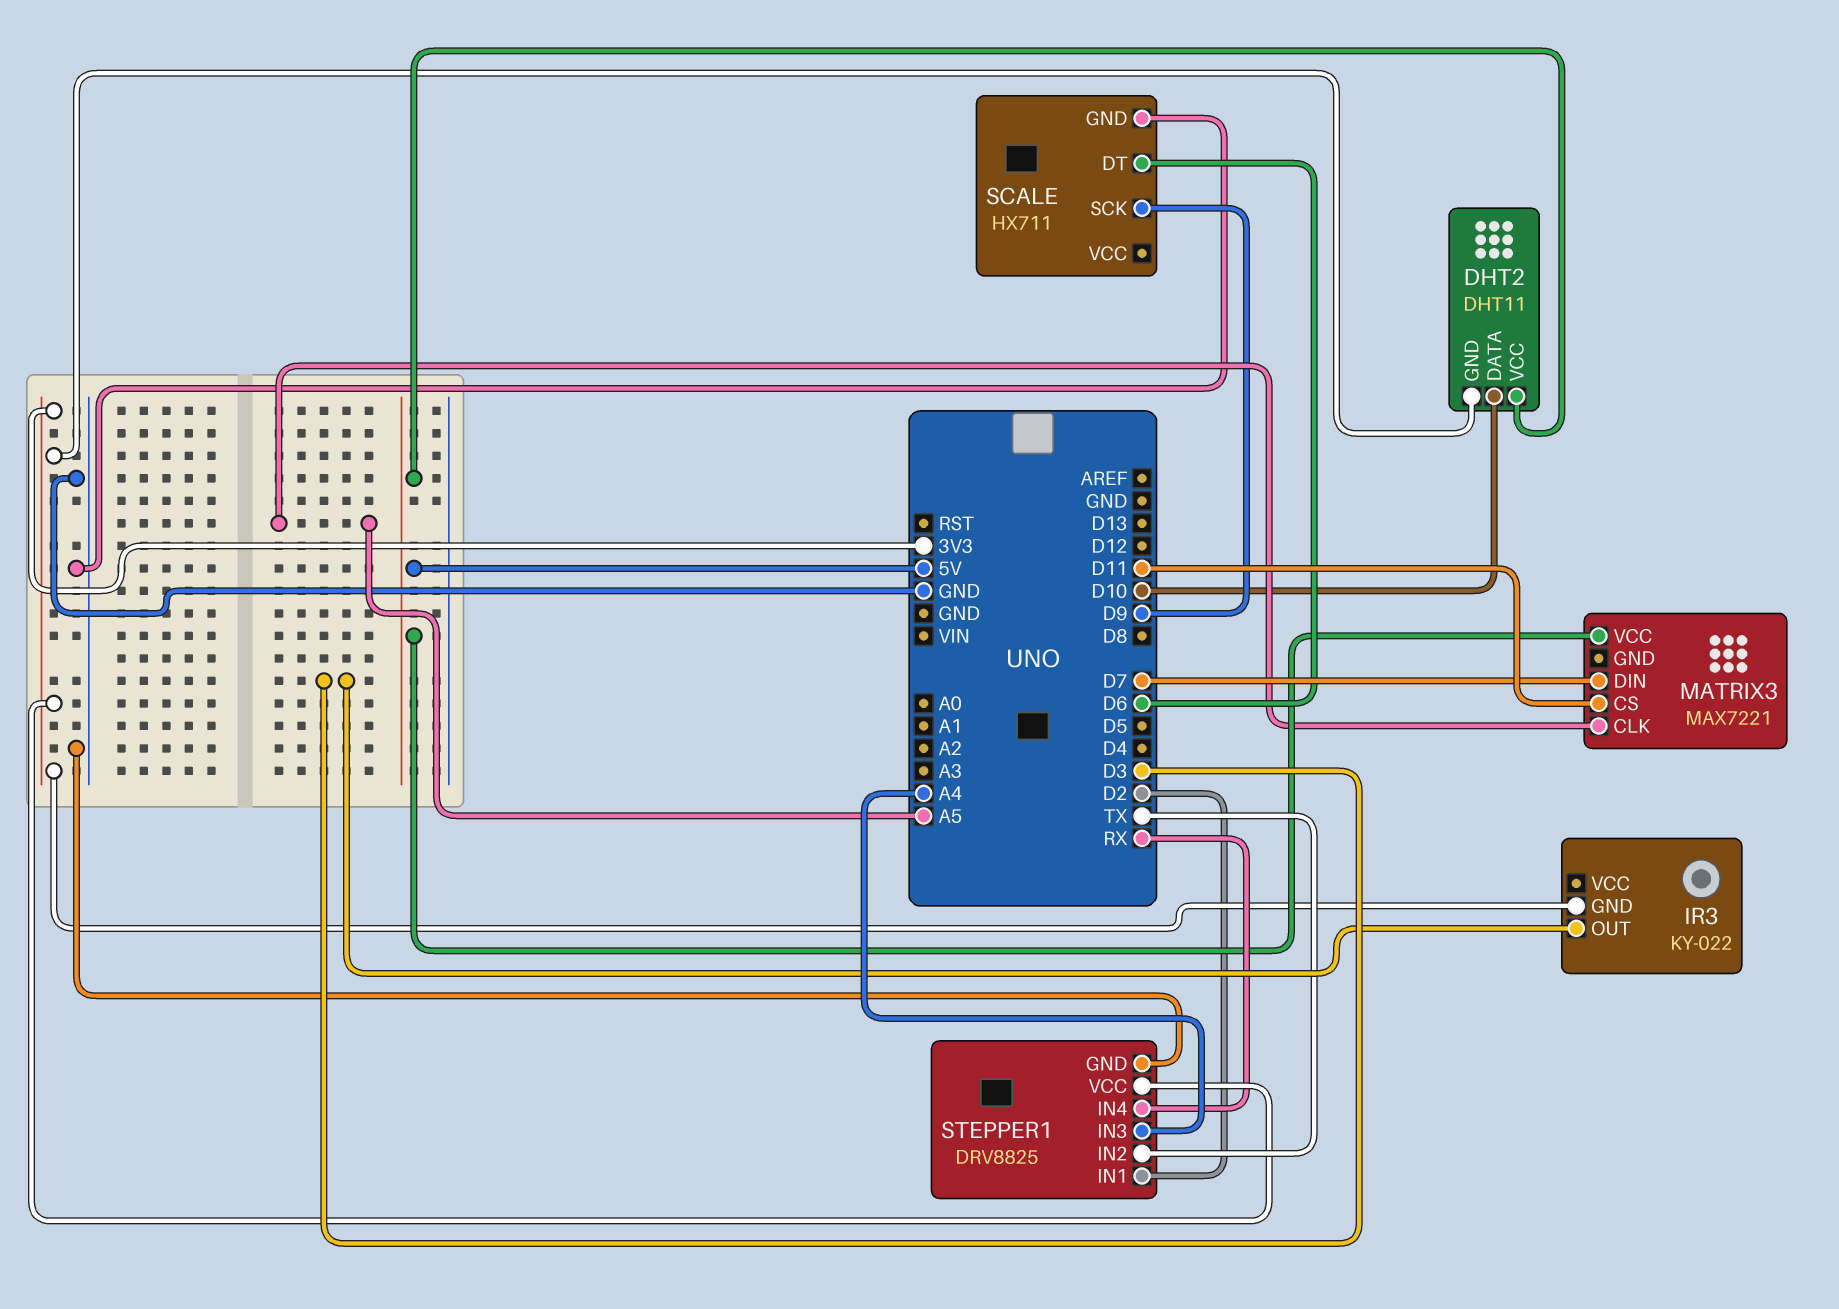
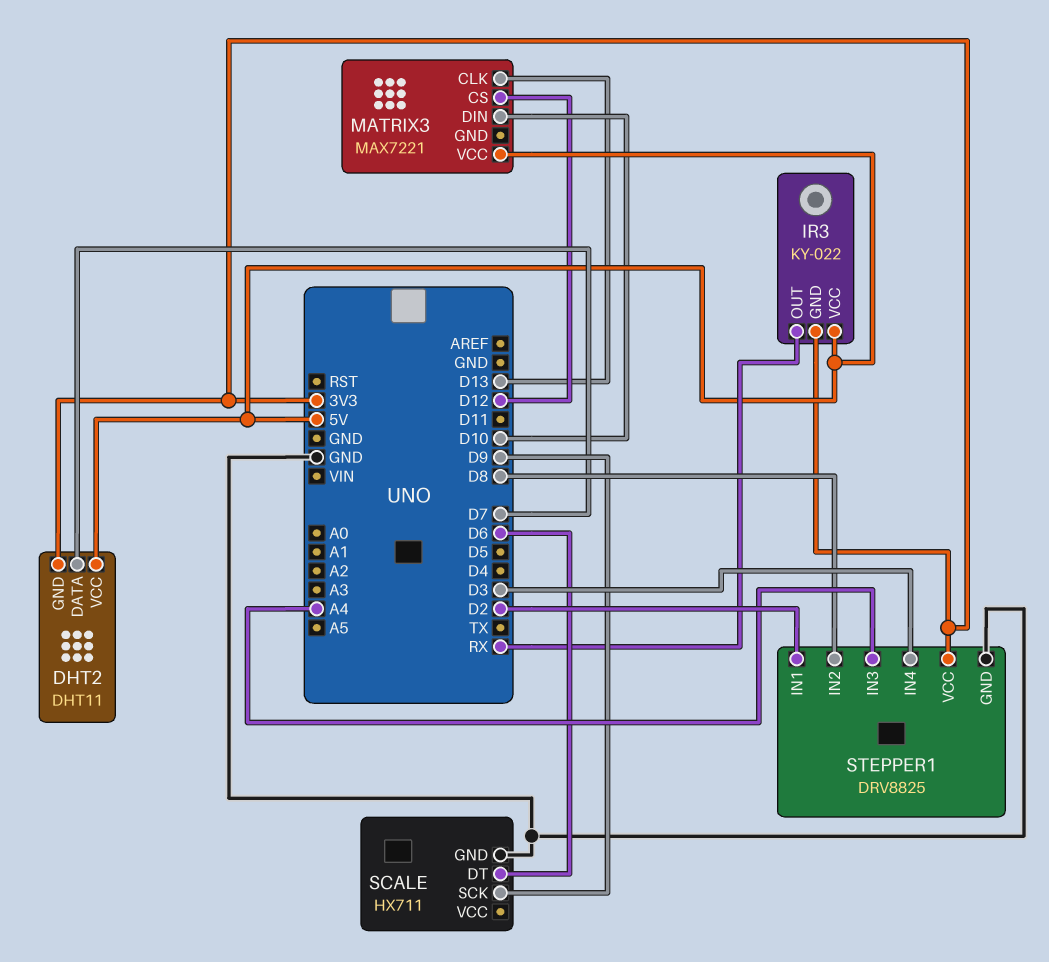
DHT2 pin DATA: D10 -> D7
IR3 pin OUT: D3 -> RX
IR3 pin VCC: none -> 5V
MATRIX3 pin CLK: A5 -> D13
MATRIX3 pin CS: D11 -> D12
MATRIX3 pin DIN: D7 -> D10
STEPPER1 pin IN2: TX -> D8
STEPPER1 pin IN4: RX -> D3

